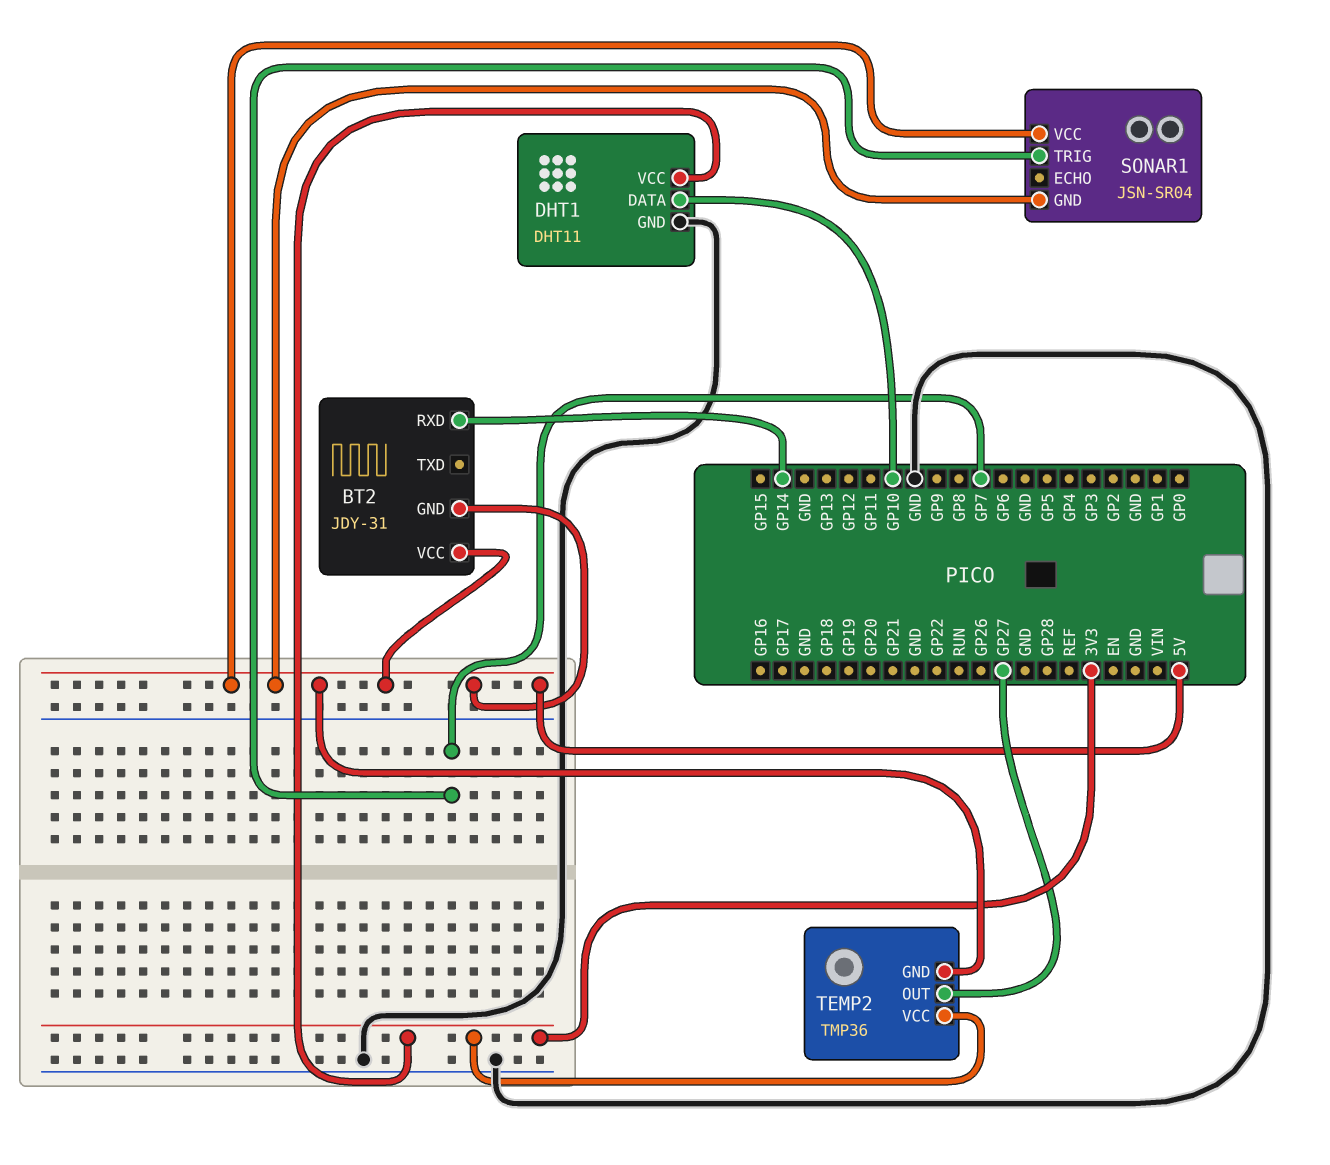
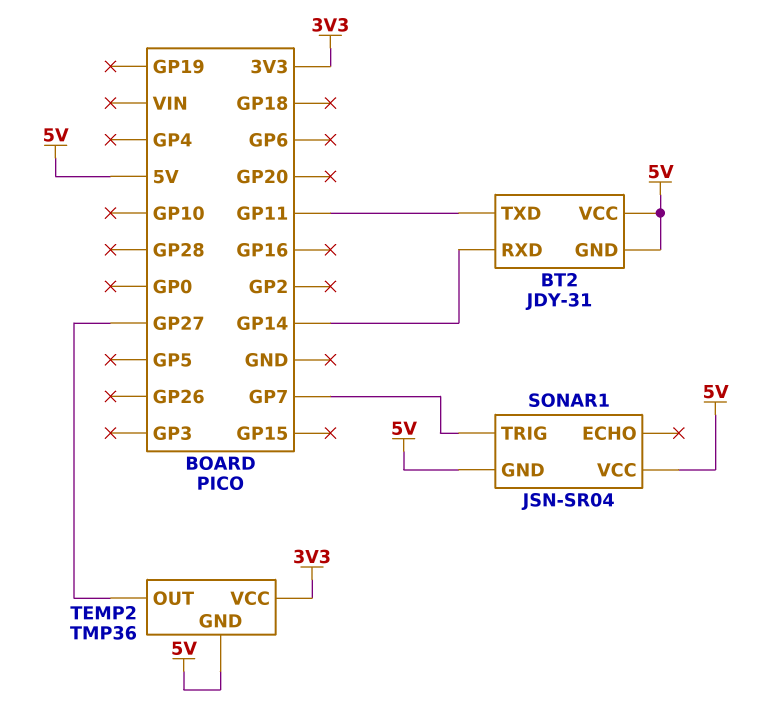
BT2 pin TXD: none -> GP11
DHT1: DHT11 -> none
DHT1 pin DATA: GP10 -> none
DHT1 pin GND: GND -> none
DHT1 pin VCC: 3V3 -> none

